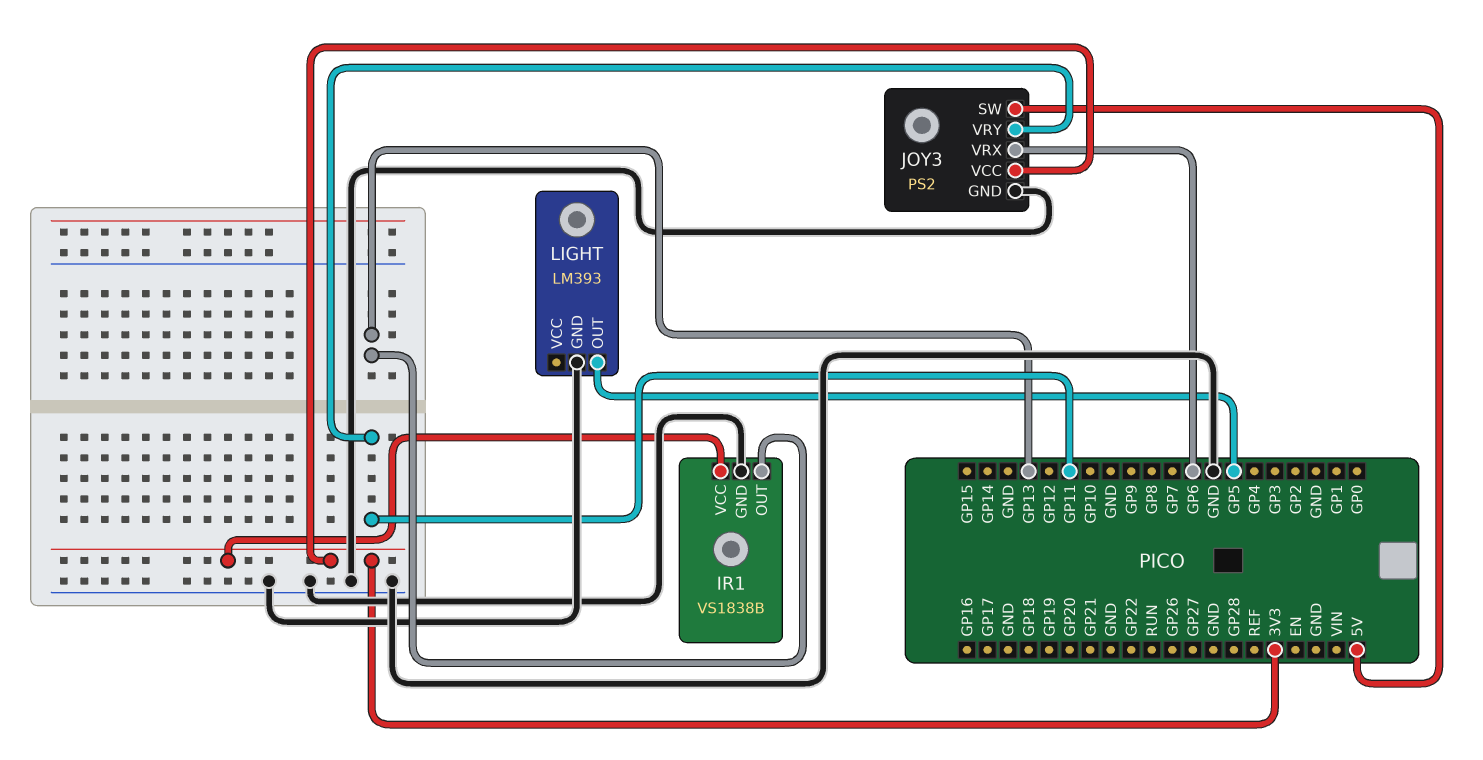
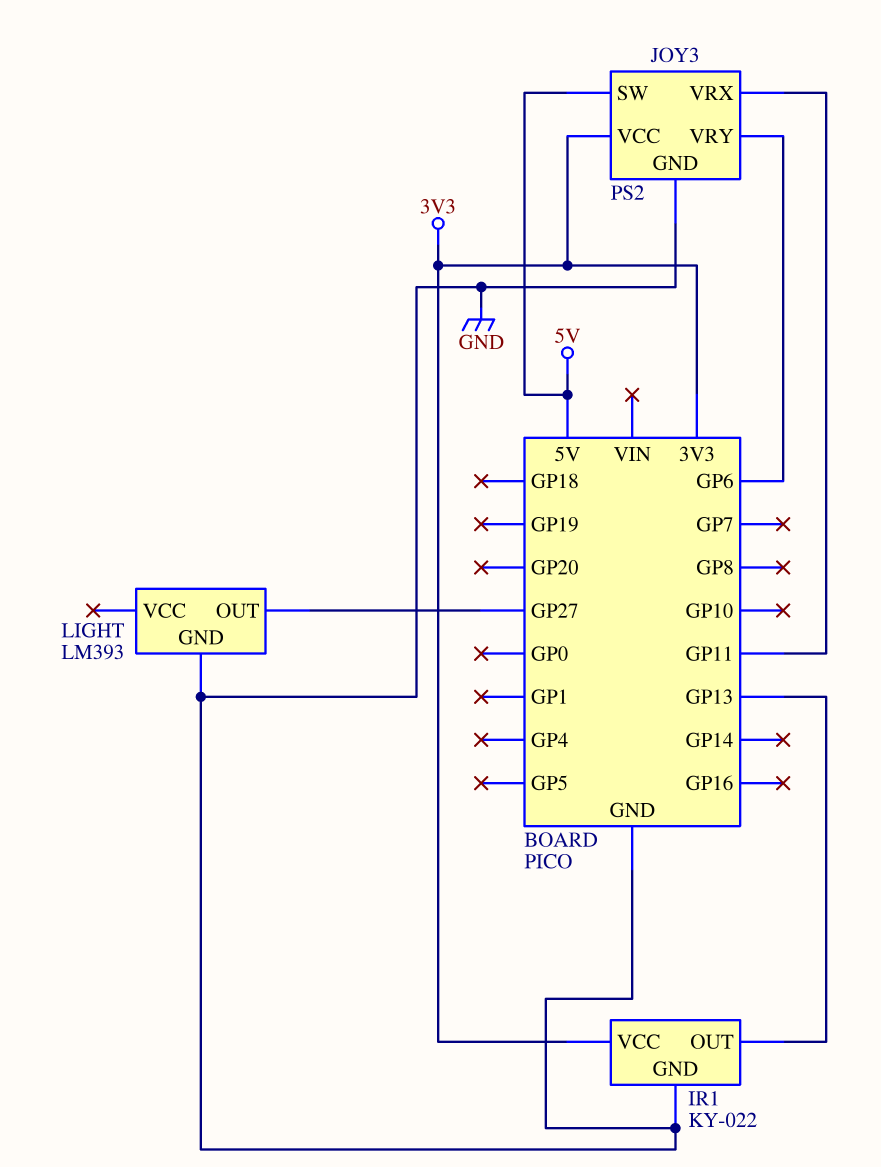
IR1: VS1838B -> KY-022
JOY3 pin VRX: GP6 -> GP11
JOY3 pin VRY: GP11 -> GP6
LIGHT pin OUT: GP5 -> GP27

